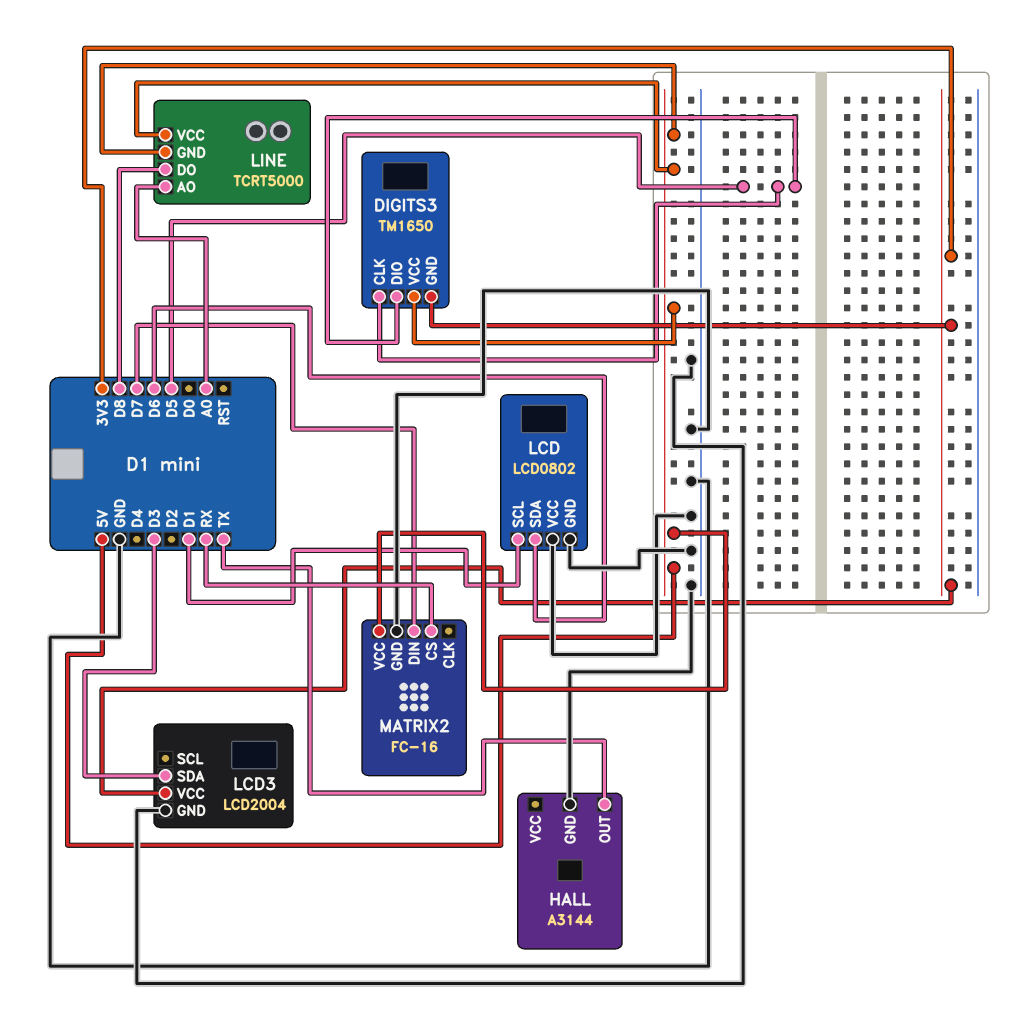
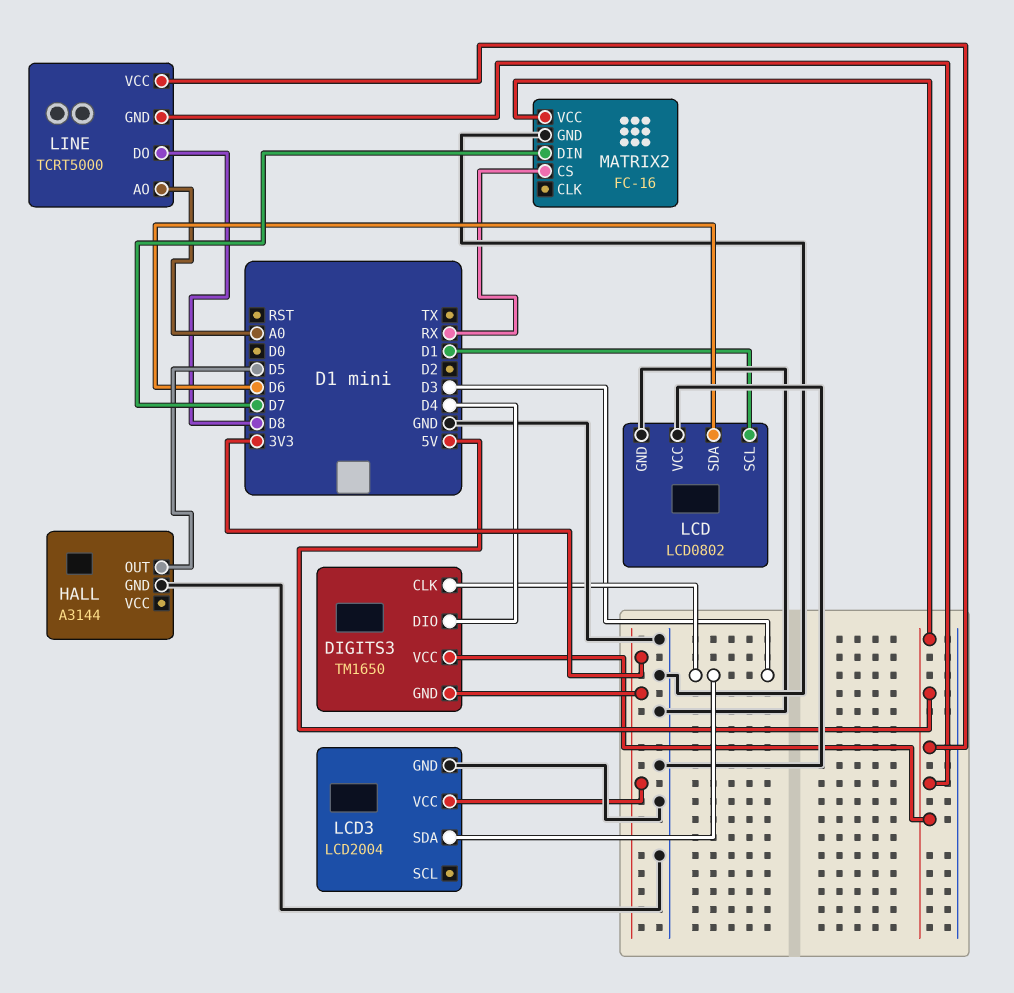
DIGITS3 pin CLK: D5 -> D3
DIGITS3 pin DIO: D5 -> D4
HALL pin OUT: TX -> D5

